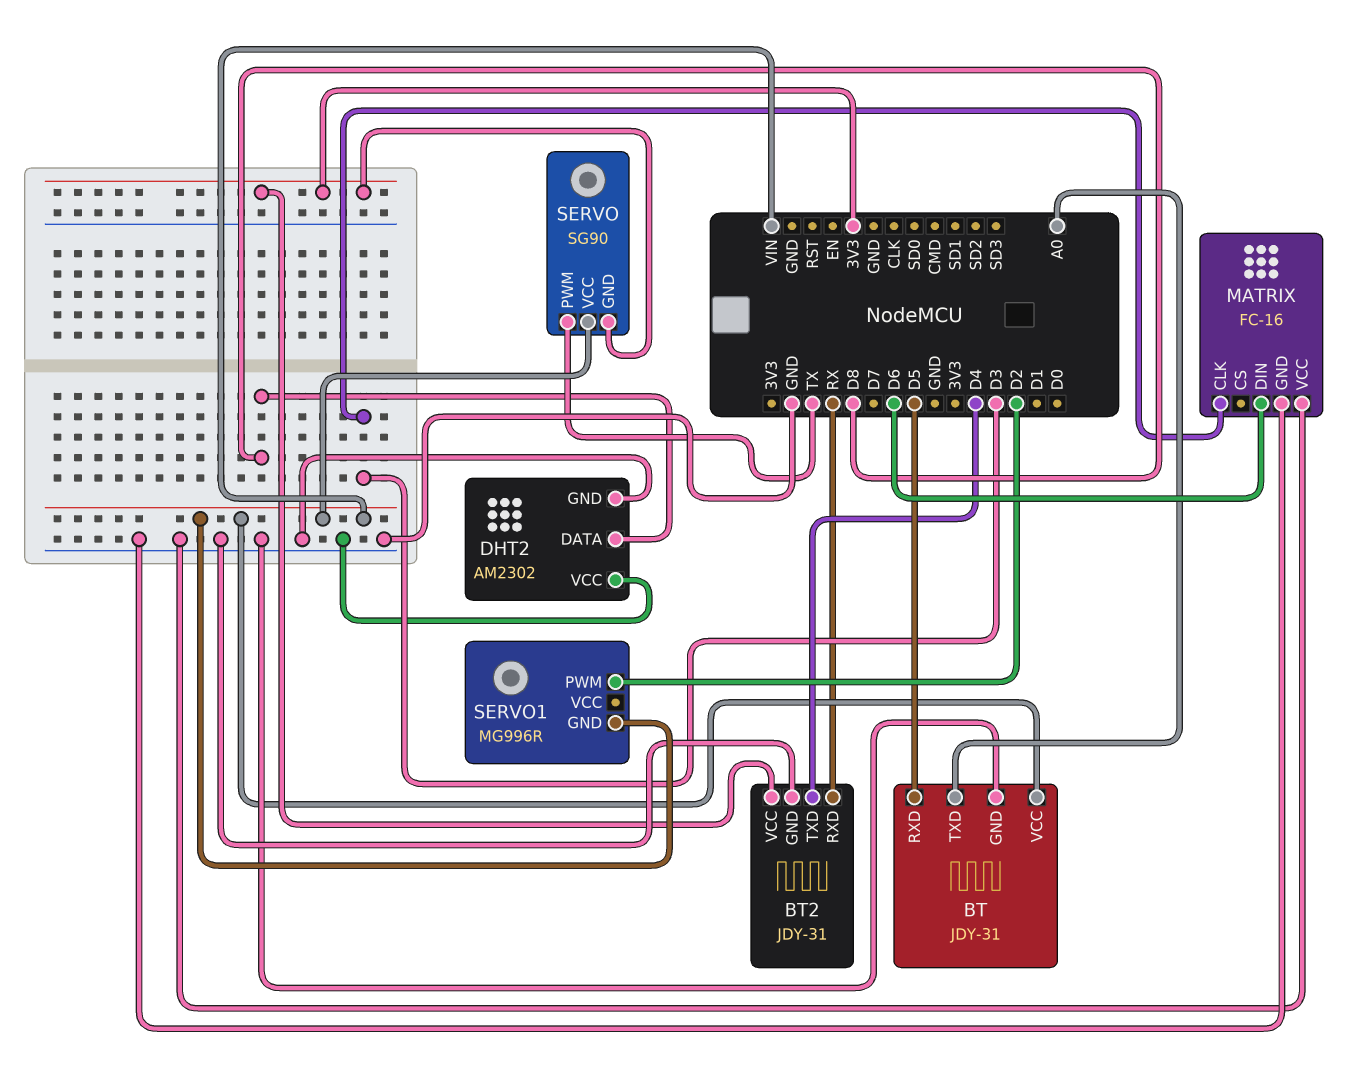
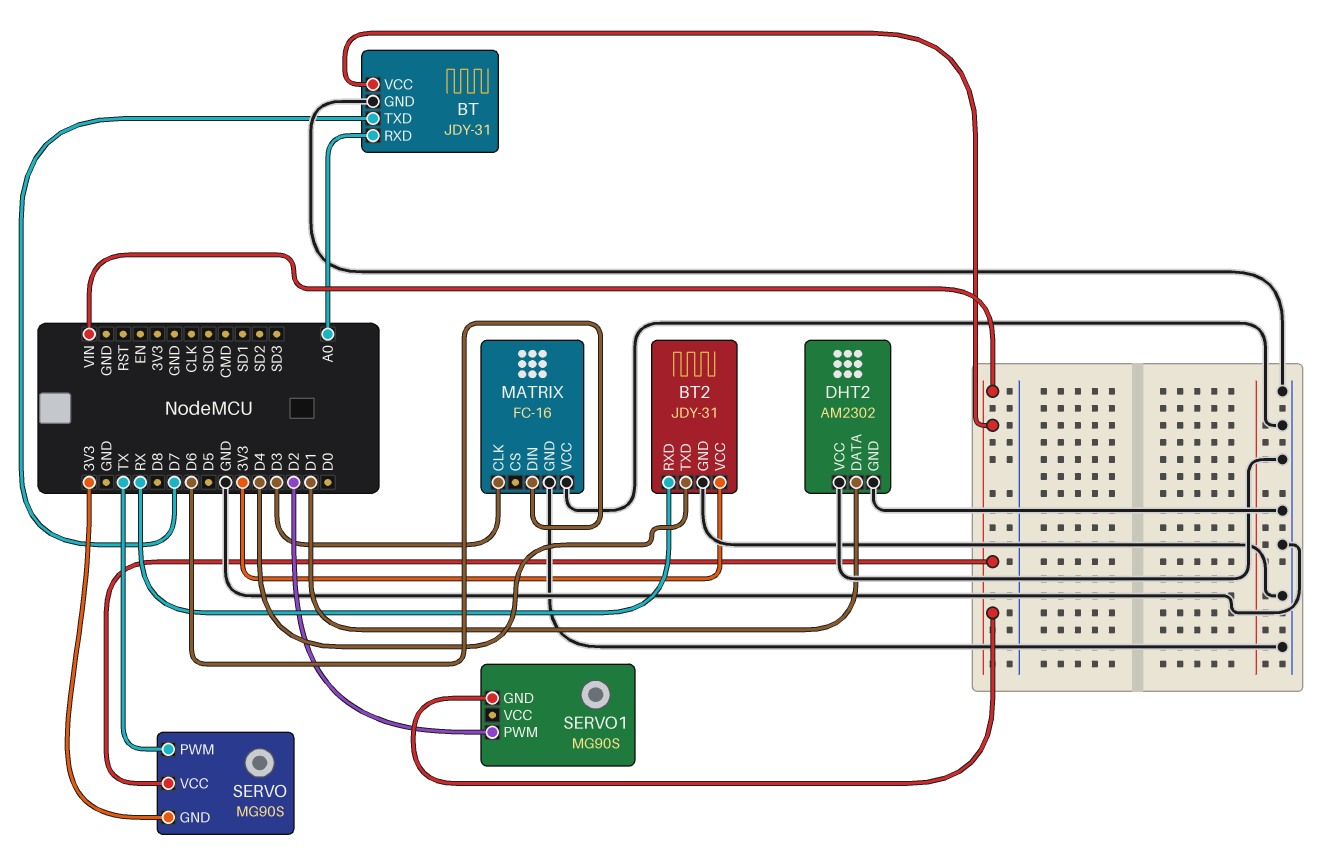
BT pin RXD: D5 -> A0
BT pin TXD: A0 -> D7
DHT2 pin DATA: D8 -> D1
SERVO: SG90 -> MG90S
SERVO1: MG996R -> MG90S

